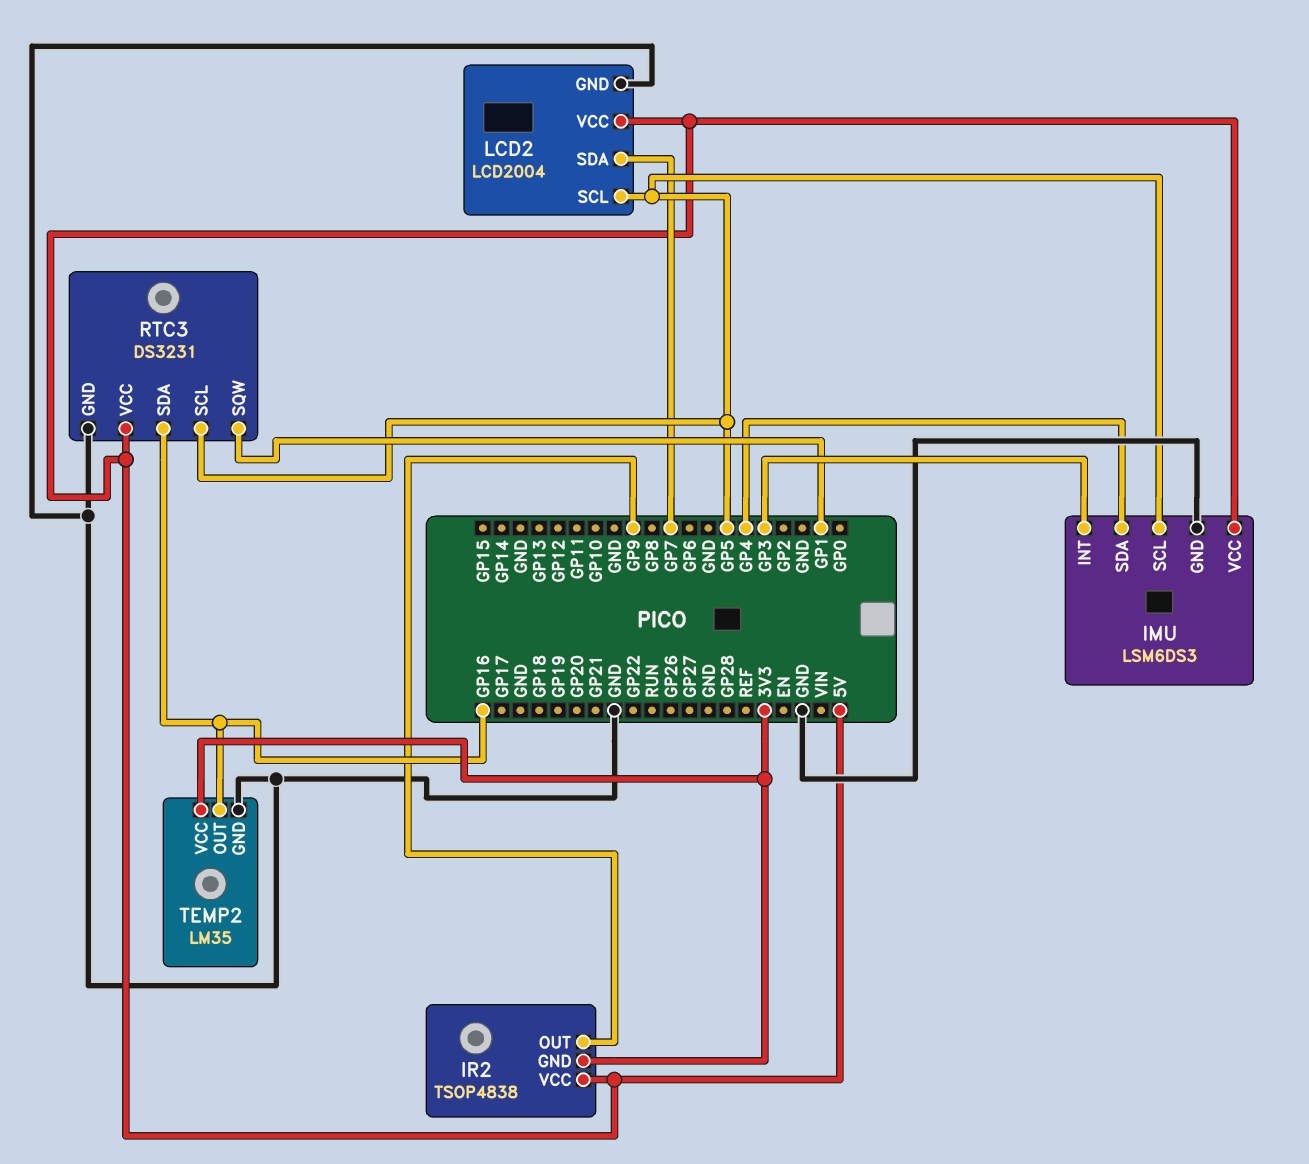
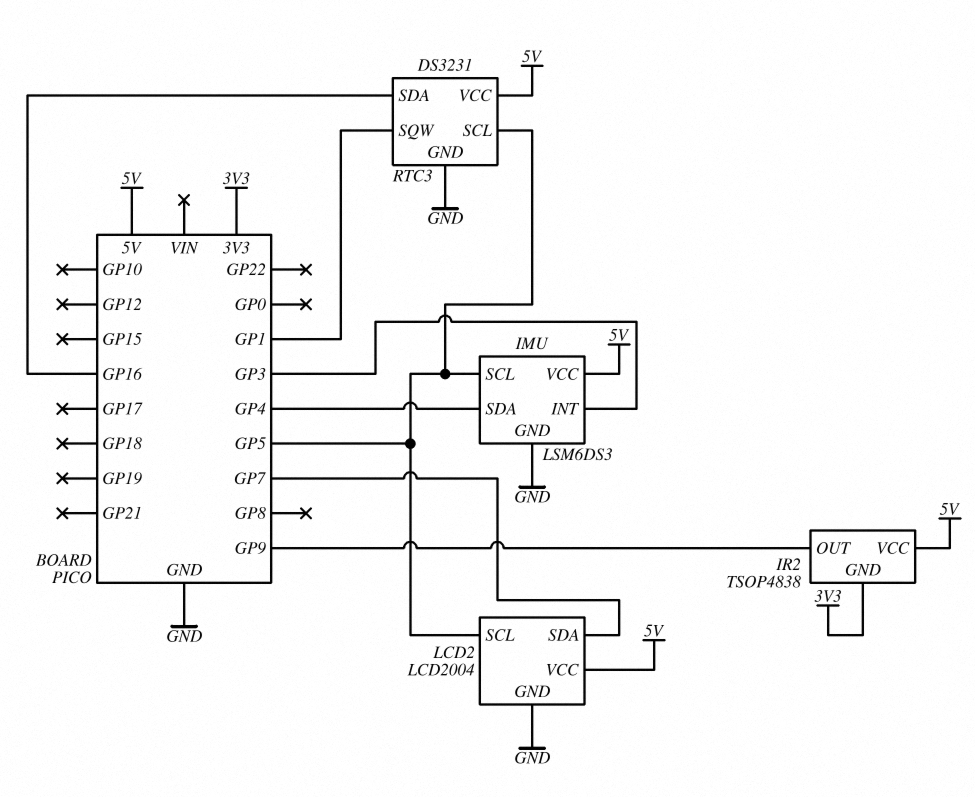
TEMP2: LM35 -> none
TEMP2 pin GND: GND -> none
TEMP2 pin OUT: GP16 -> none
TEMP2 pin VCC: 3V3 -> none

